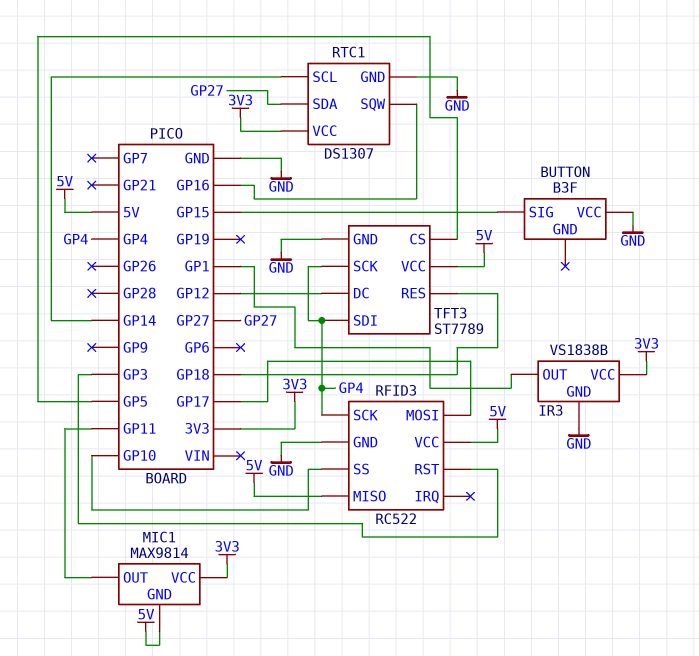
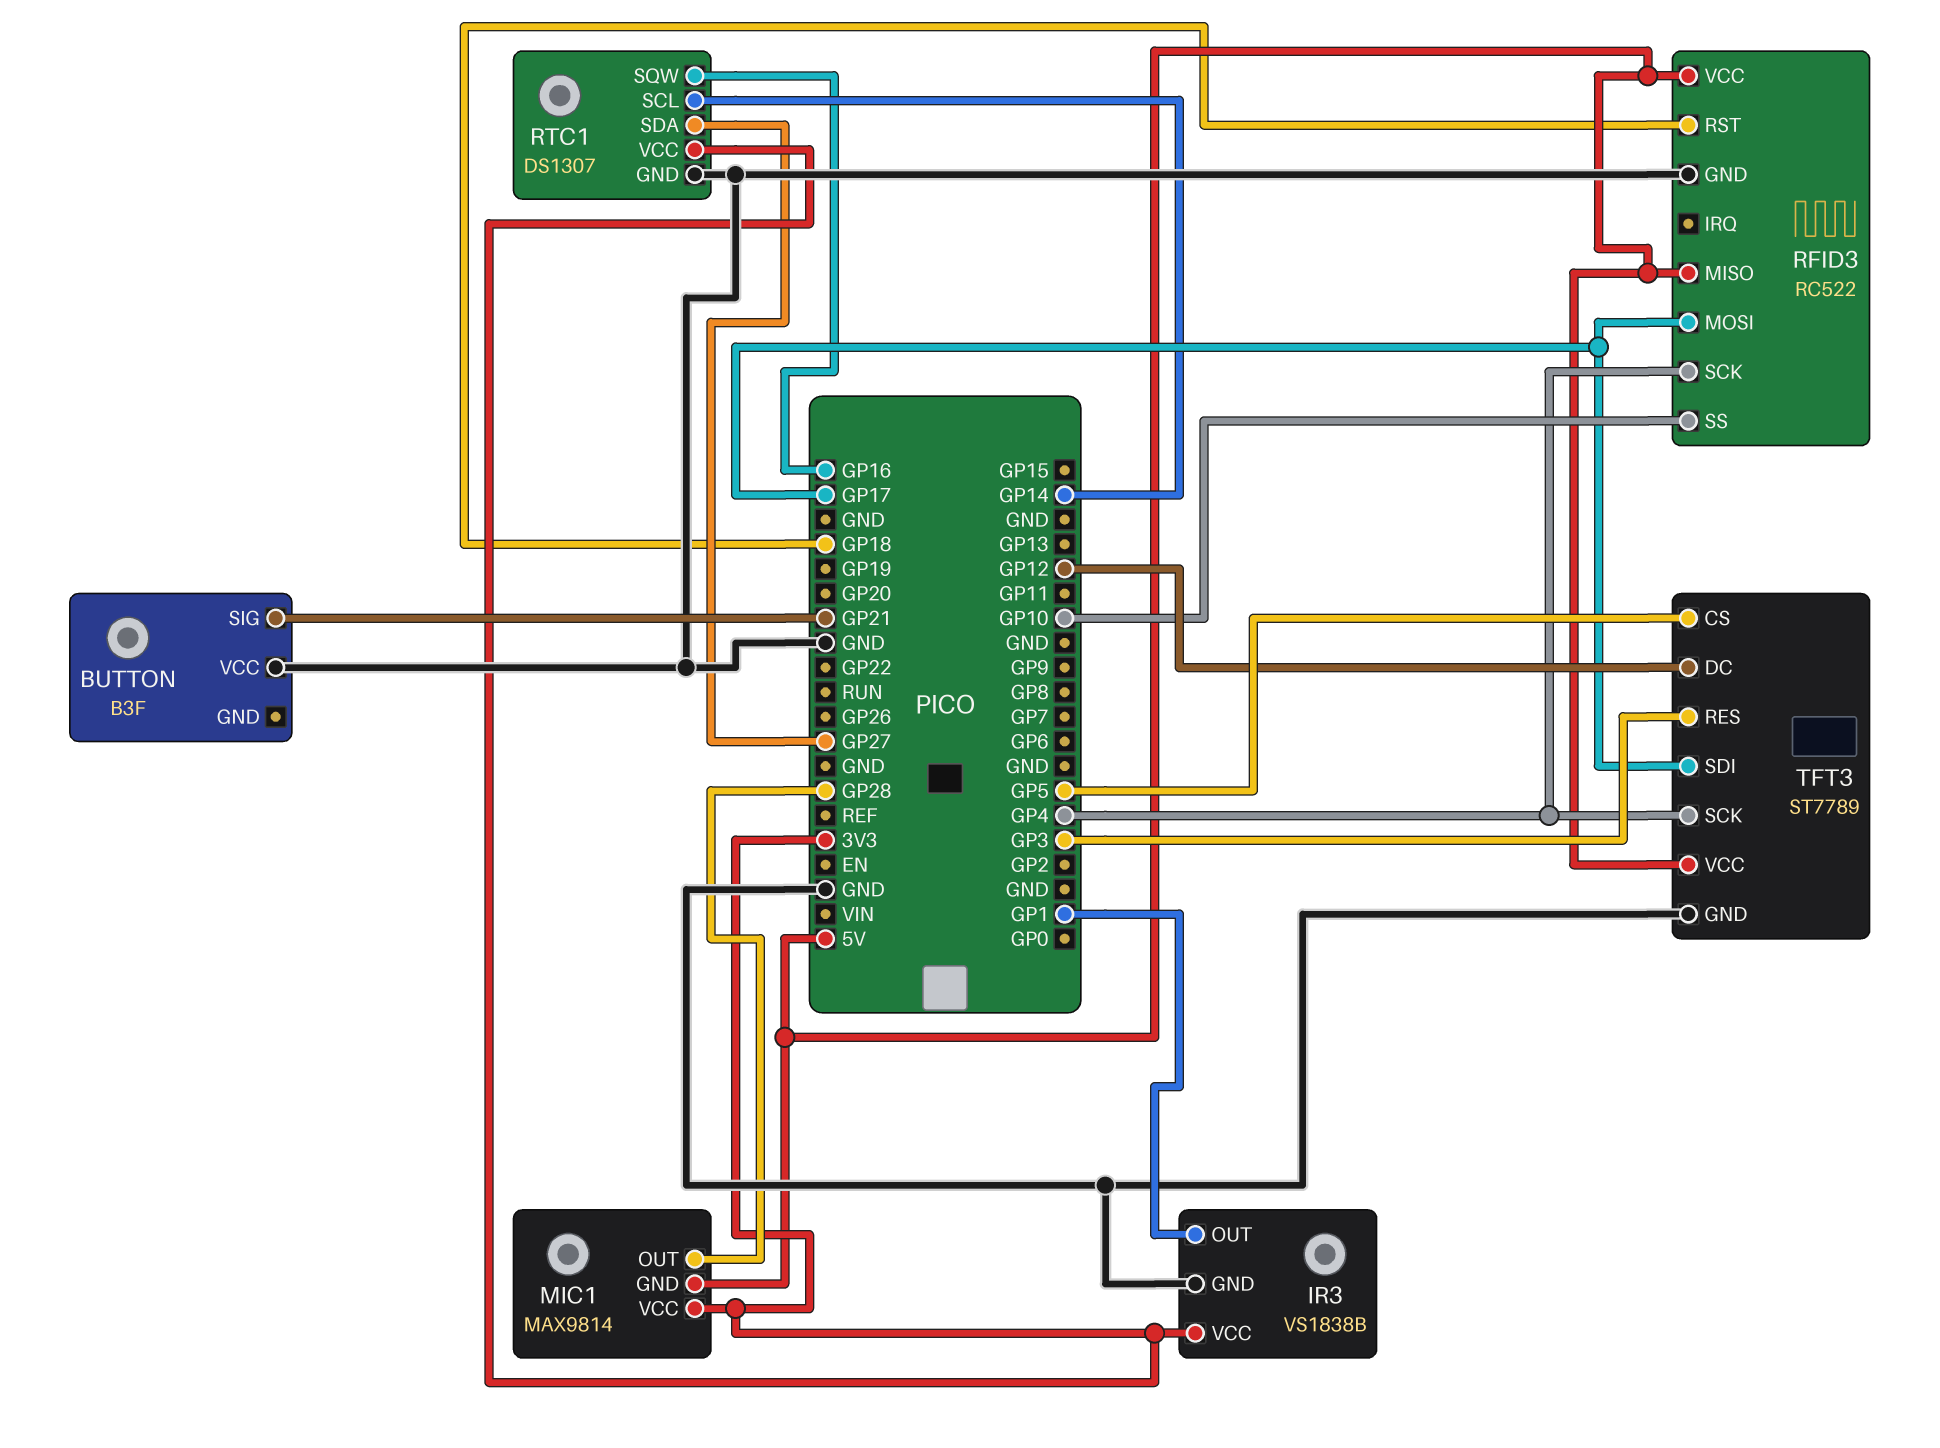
BUTTON pin SIG: GP15 -> GP21
MIC1 pin OUT: GP11 -> GP28
RFID3 pin RST: GP3 -> GP18
TFT3 pin RES: GP18 -> GP3
TFT3 pin SDI: GP4 -> GP17

